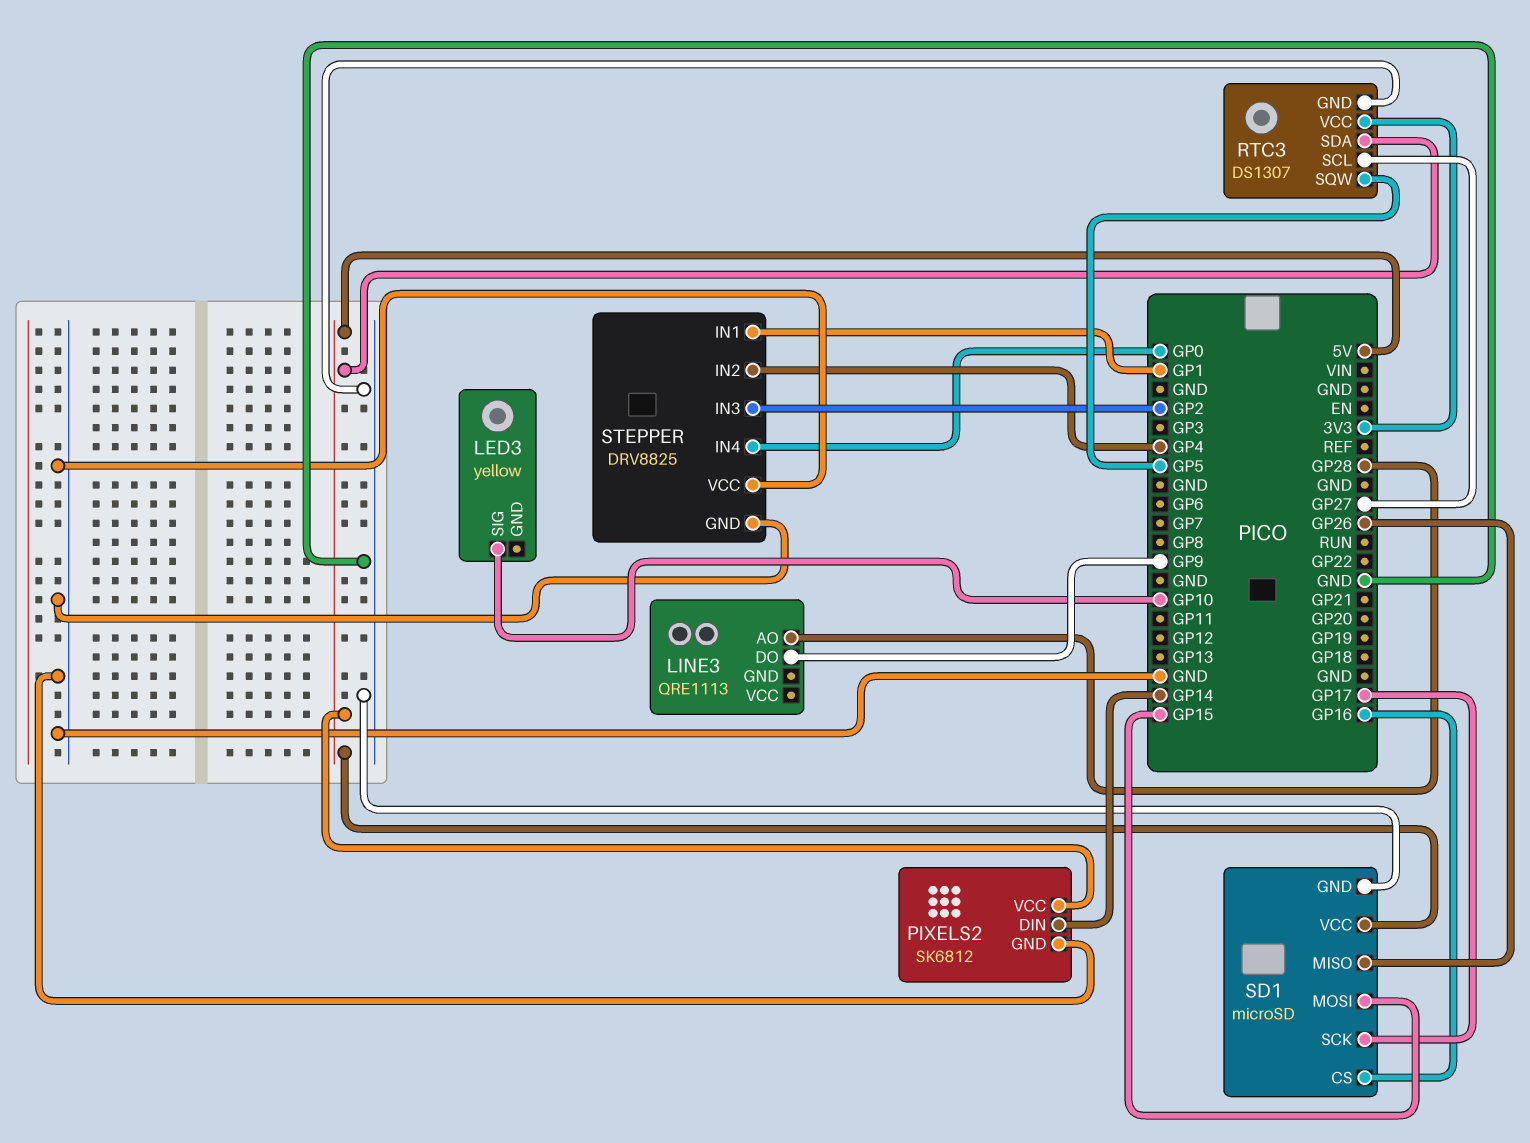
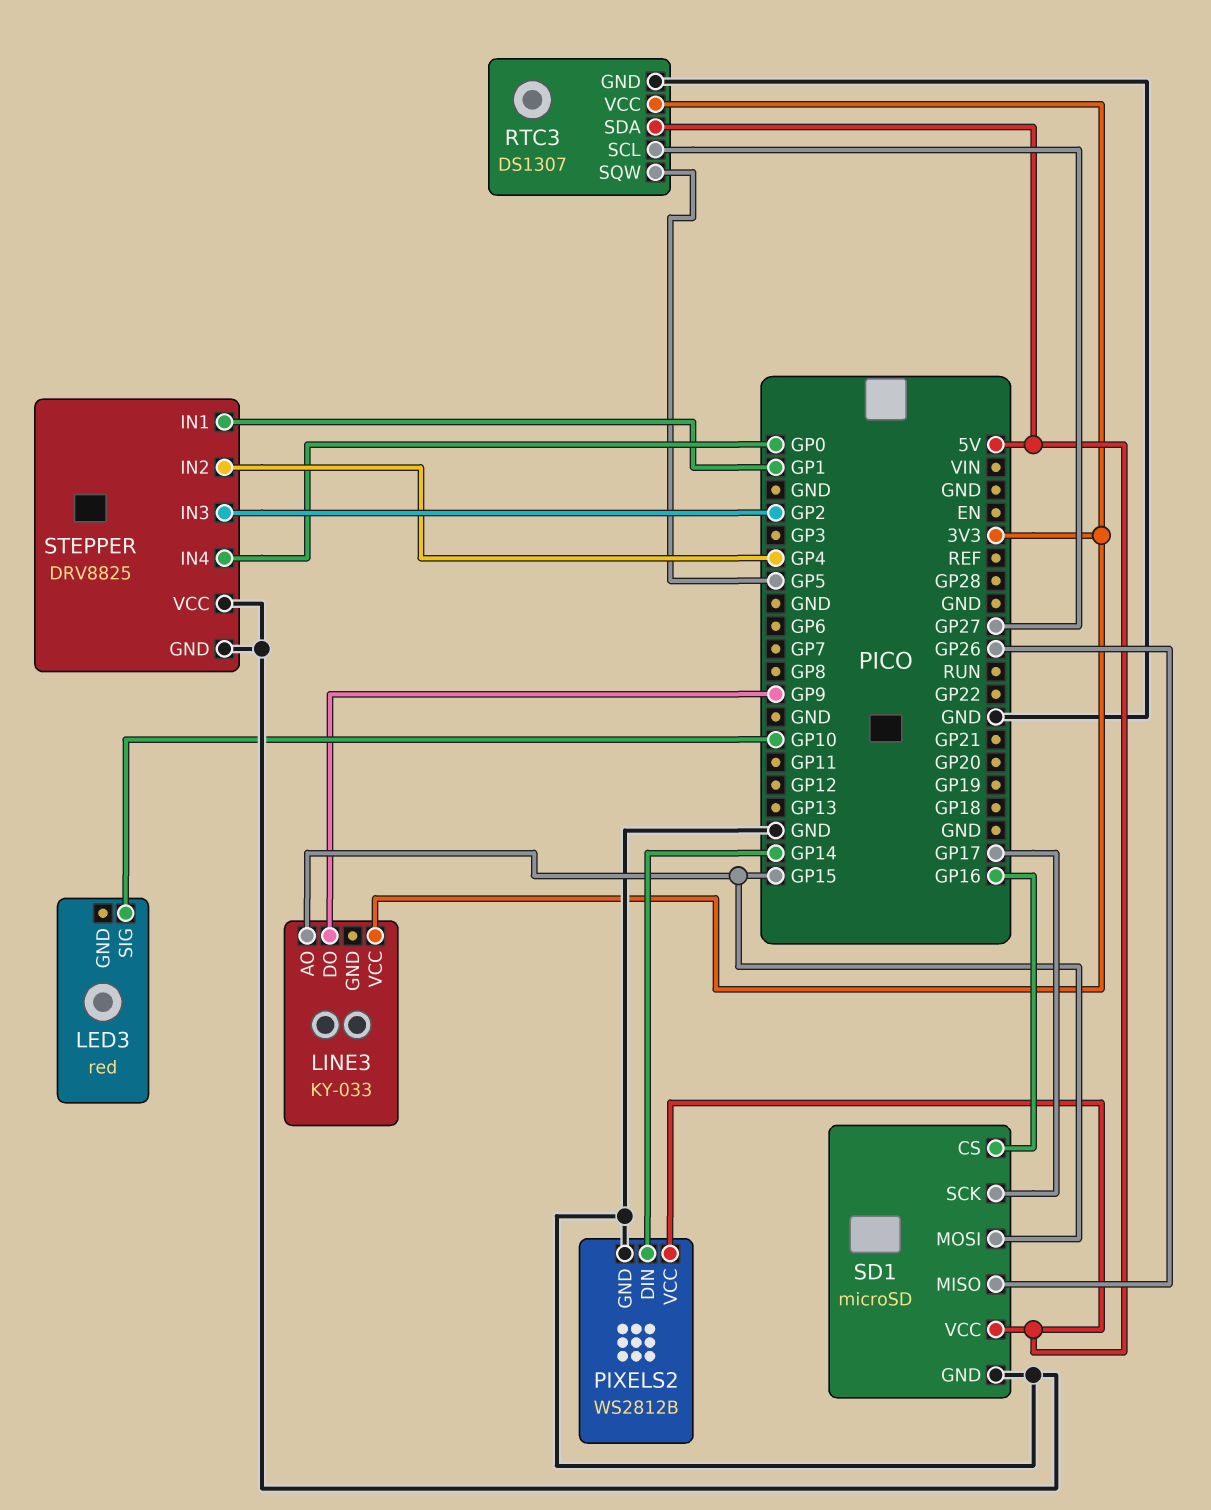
LED3: yellow -> red
LINE3: QRE1113 -> KY-033
LINE3 pin AO: GP28 -> GP15
LINE3 pin VCC: none -> 3V3
PIXELS2: SK6812 -> WS2812B

